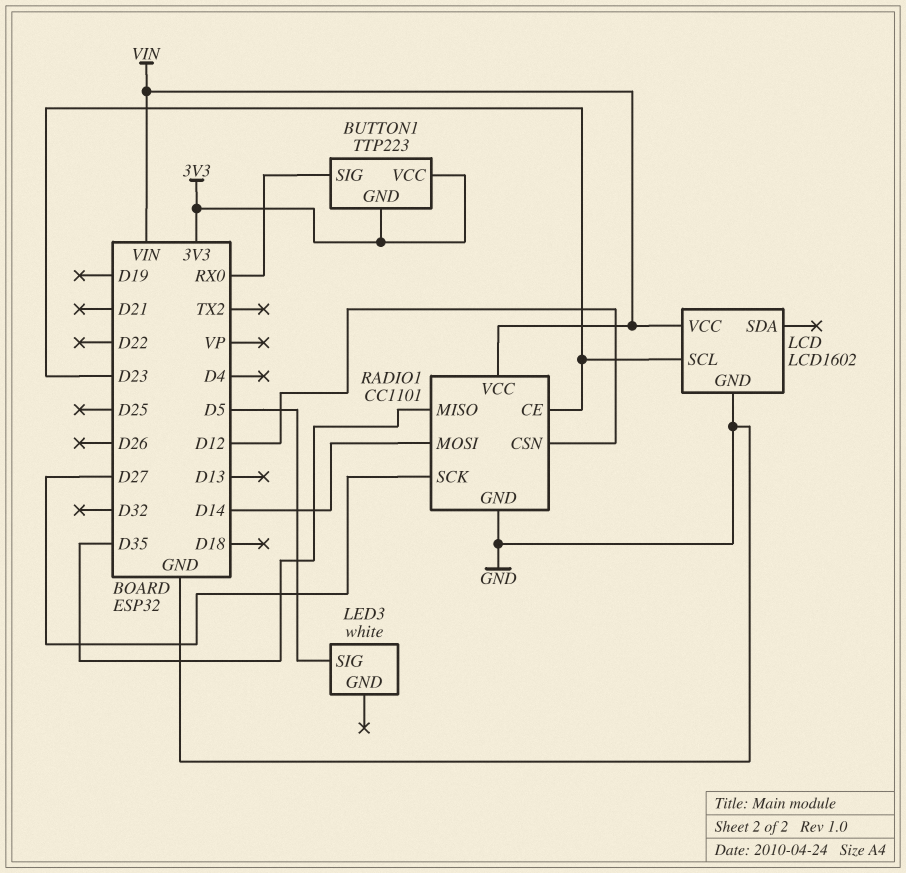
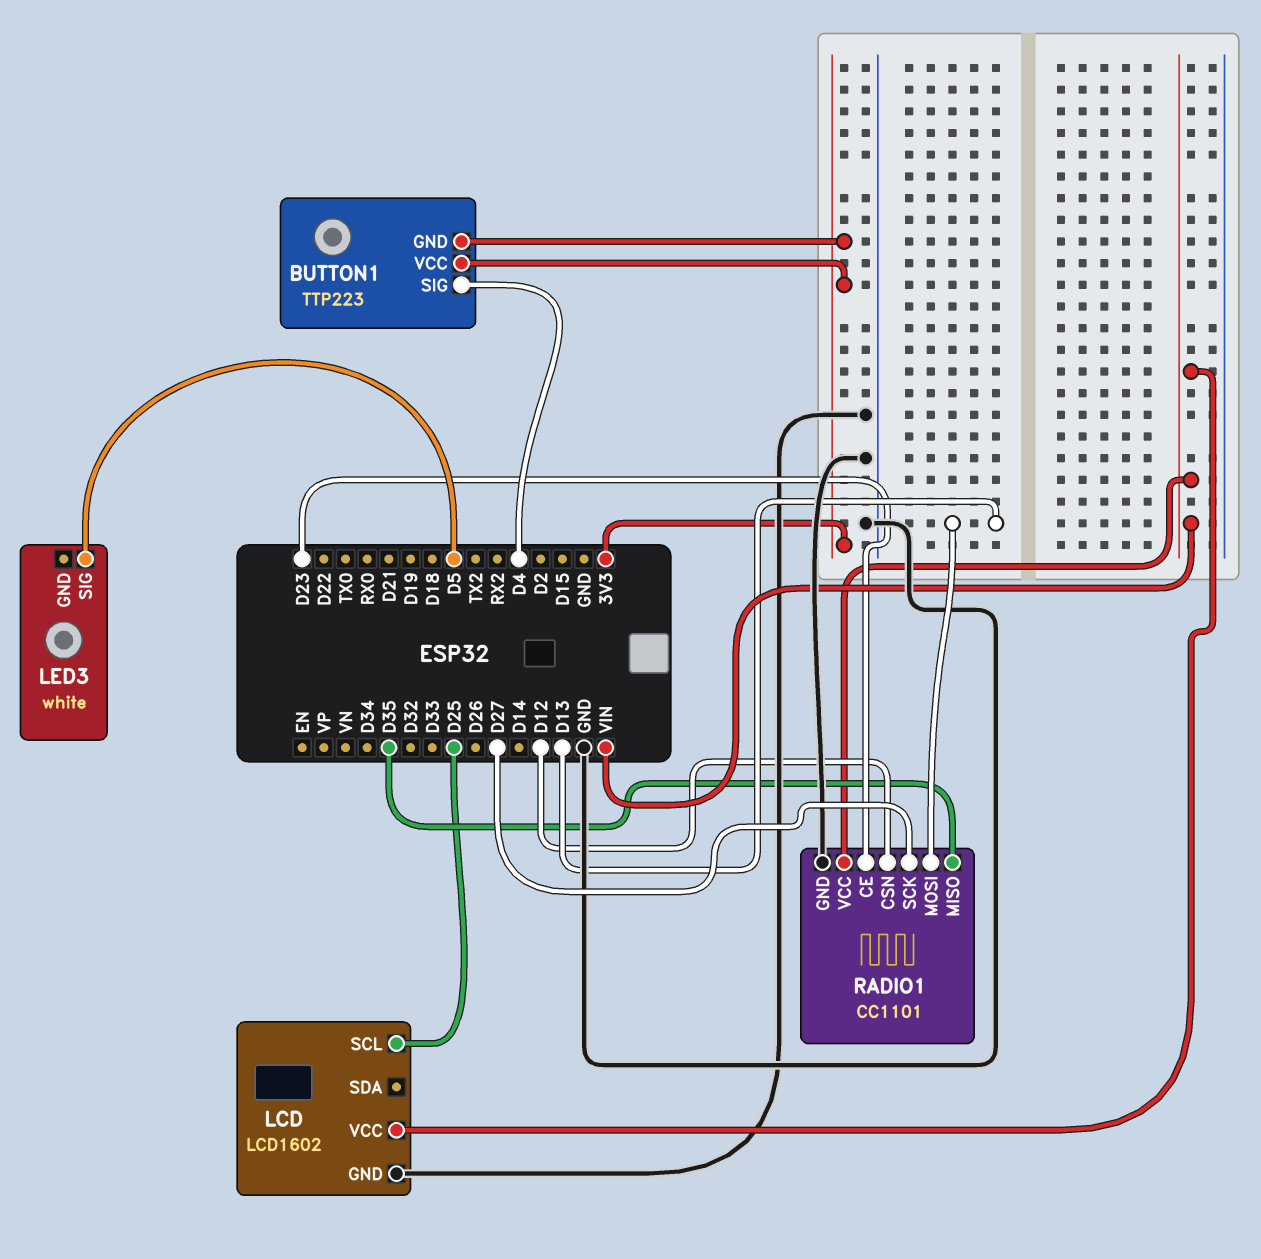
BUTTON1 pin SIG: RX0 -> D4
LCD pin SCL: D23 -> D25
RADIO1 pin MOSI: D14 -> D13

